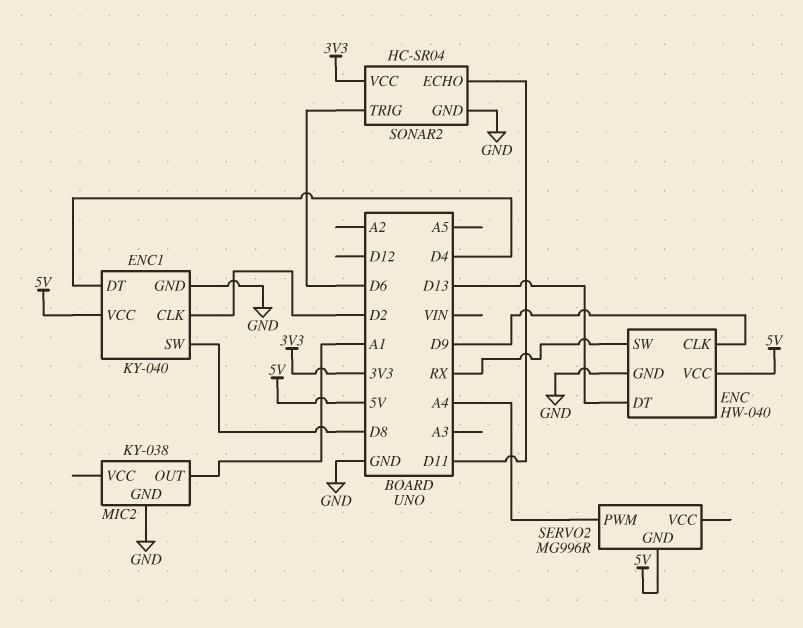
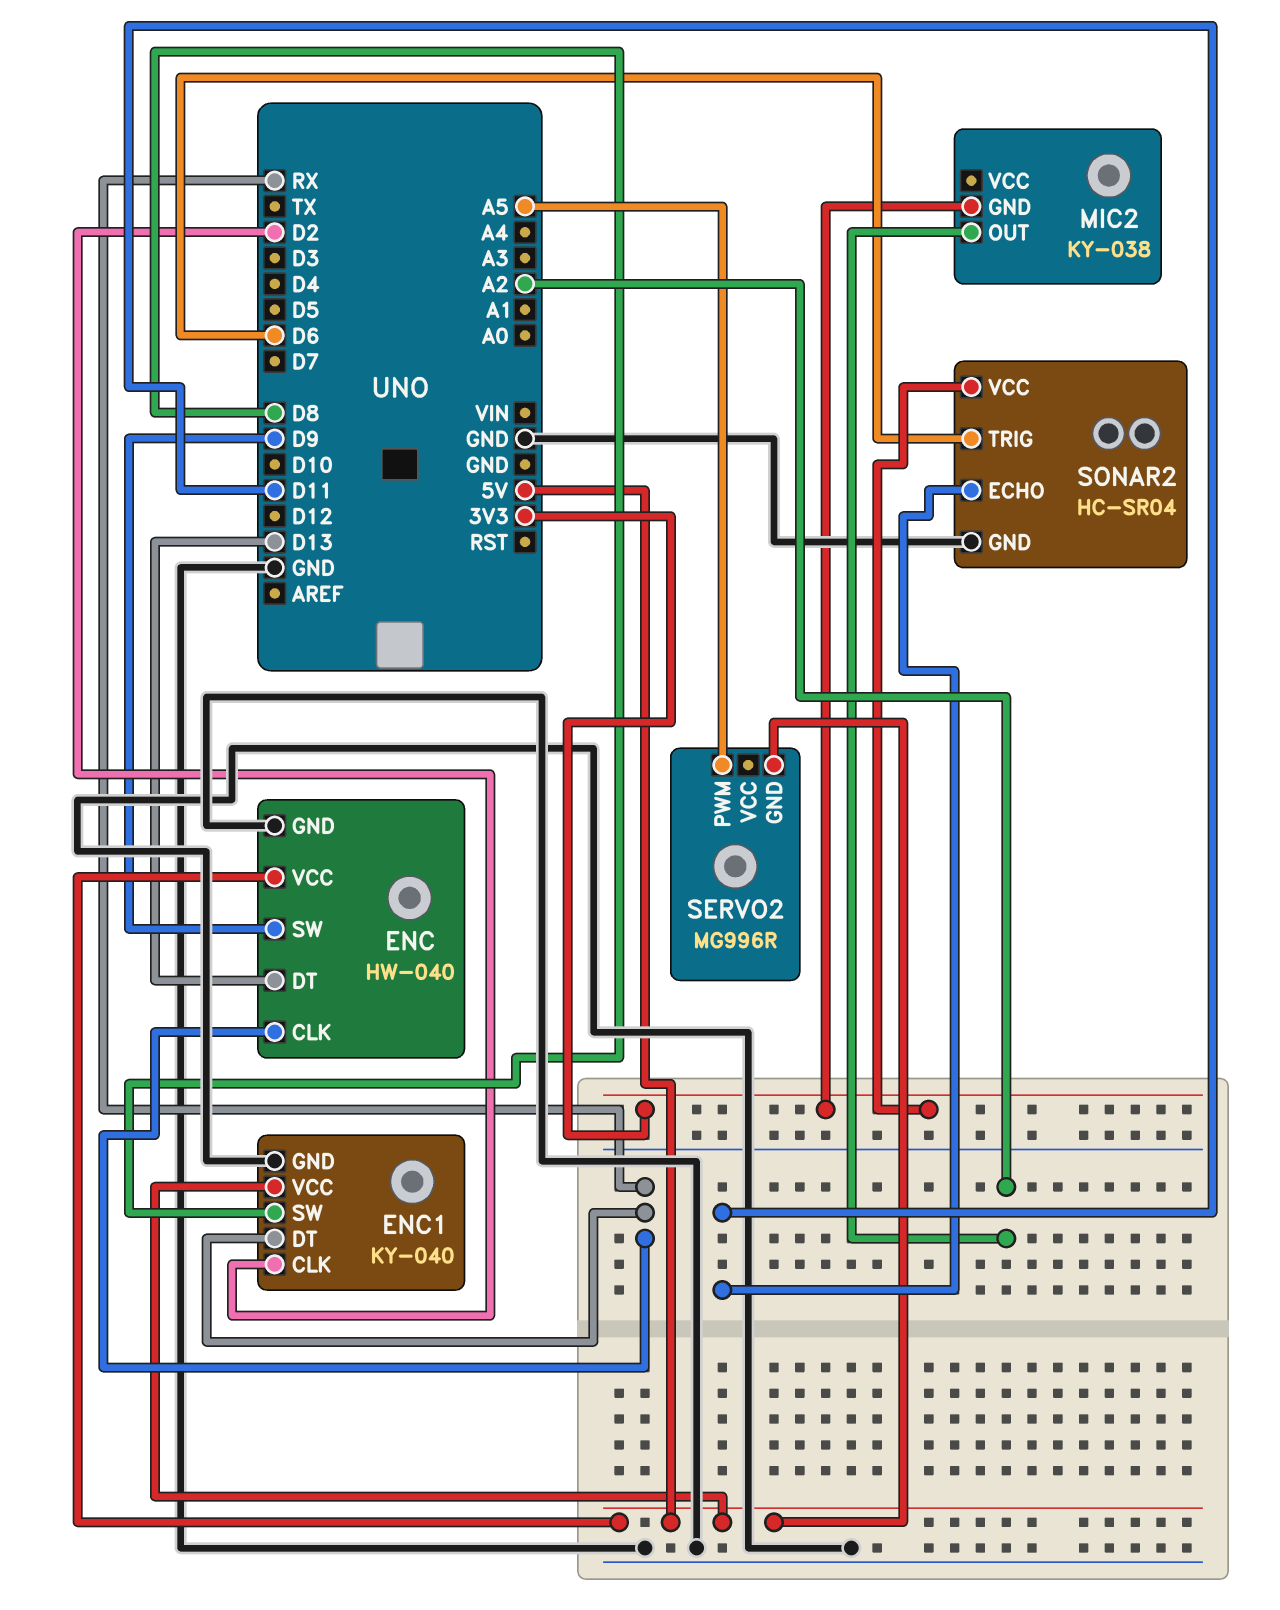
ENC pin CLK: D9 -> RX
ENC pin SW: RX -> D9
ENC1 pin DT: D4 -> RX
MIC2 pin GND: GND -> 3V3
MIC2 pin OUT: A1 -> A2
SERVO2 pin PWM: A4 -> A5

